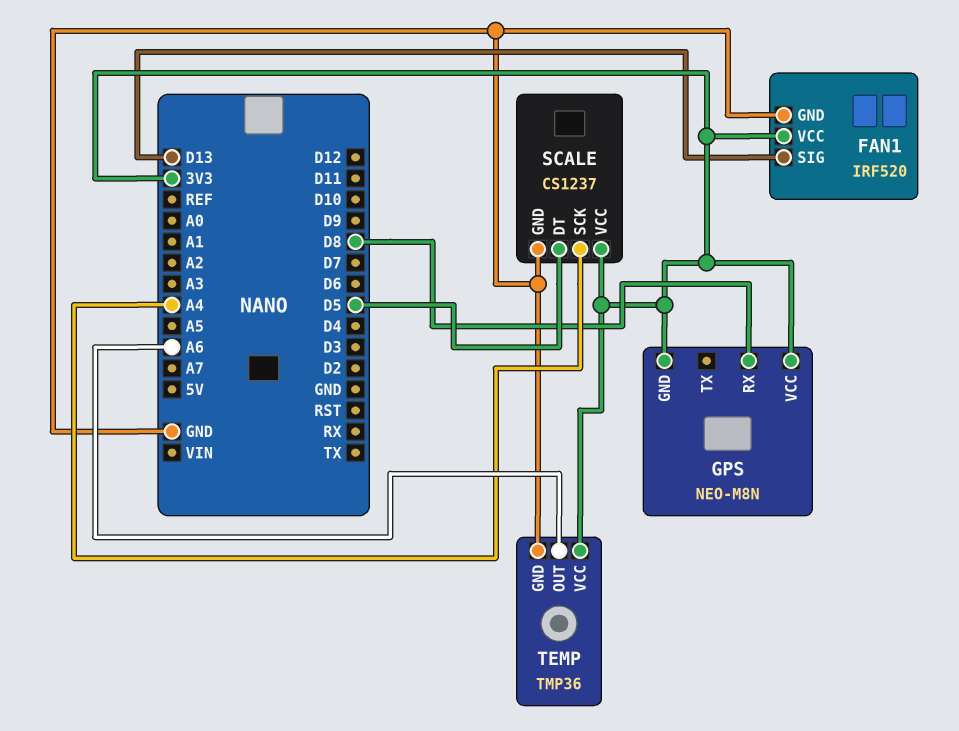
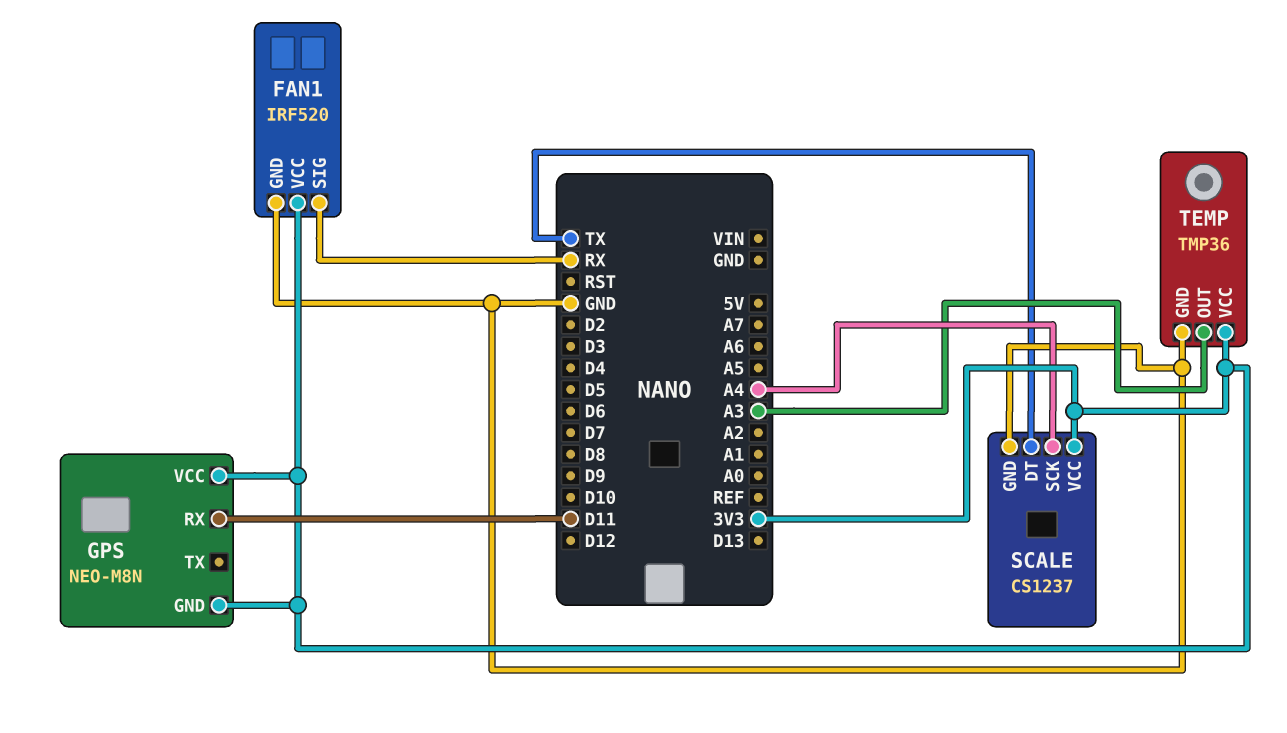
FAN1 pin SIG: D13 -> RX
GPS pin RX: D8 -> D11
SCALE pin DT: D5 -> TX
TEMP pin OUT: A6 -> A3

